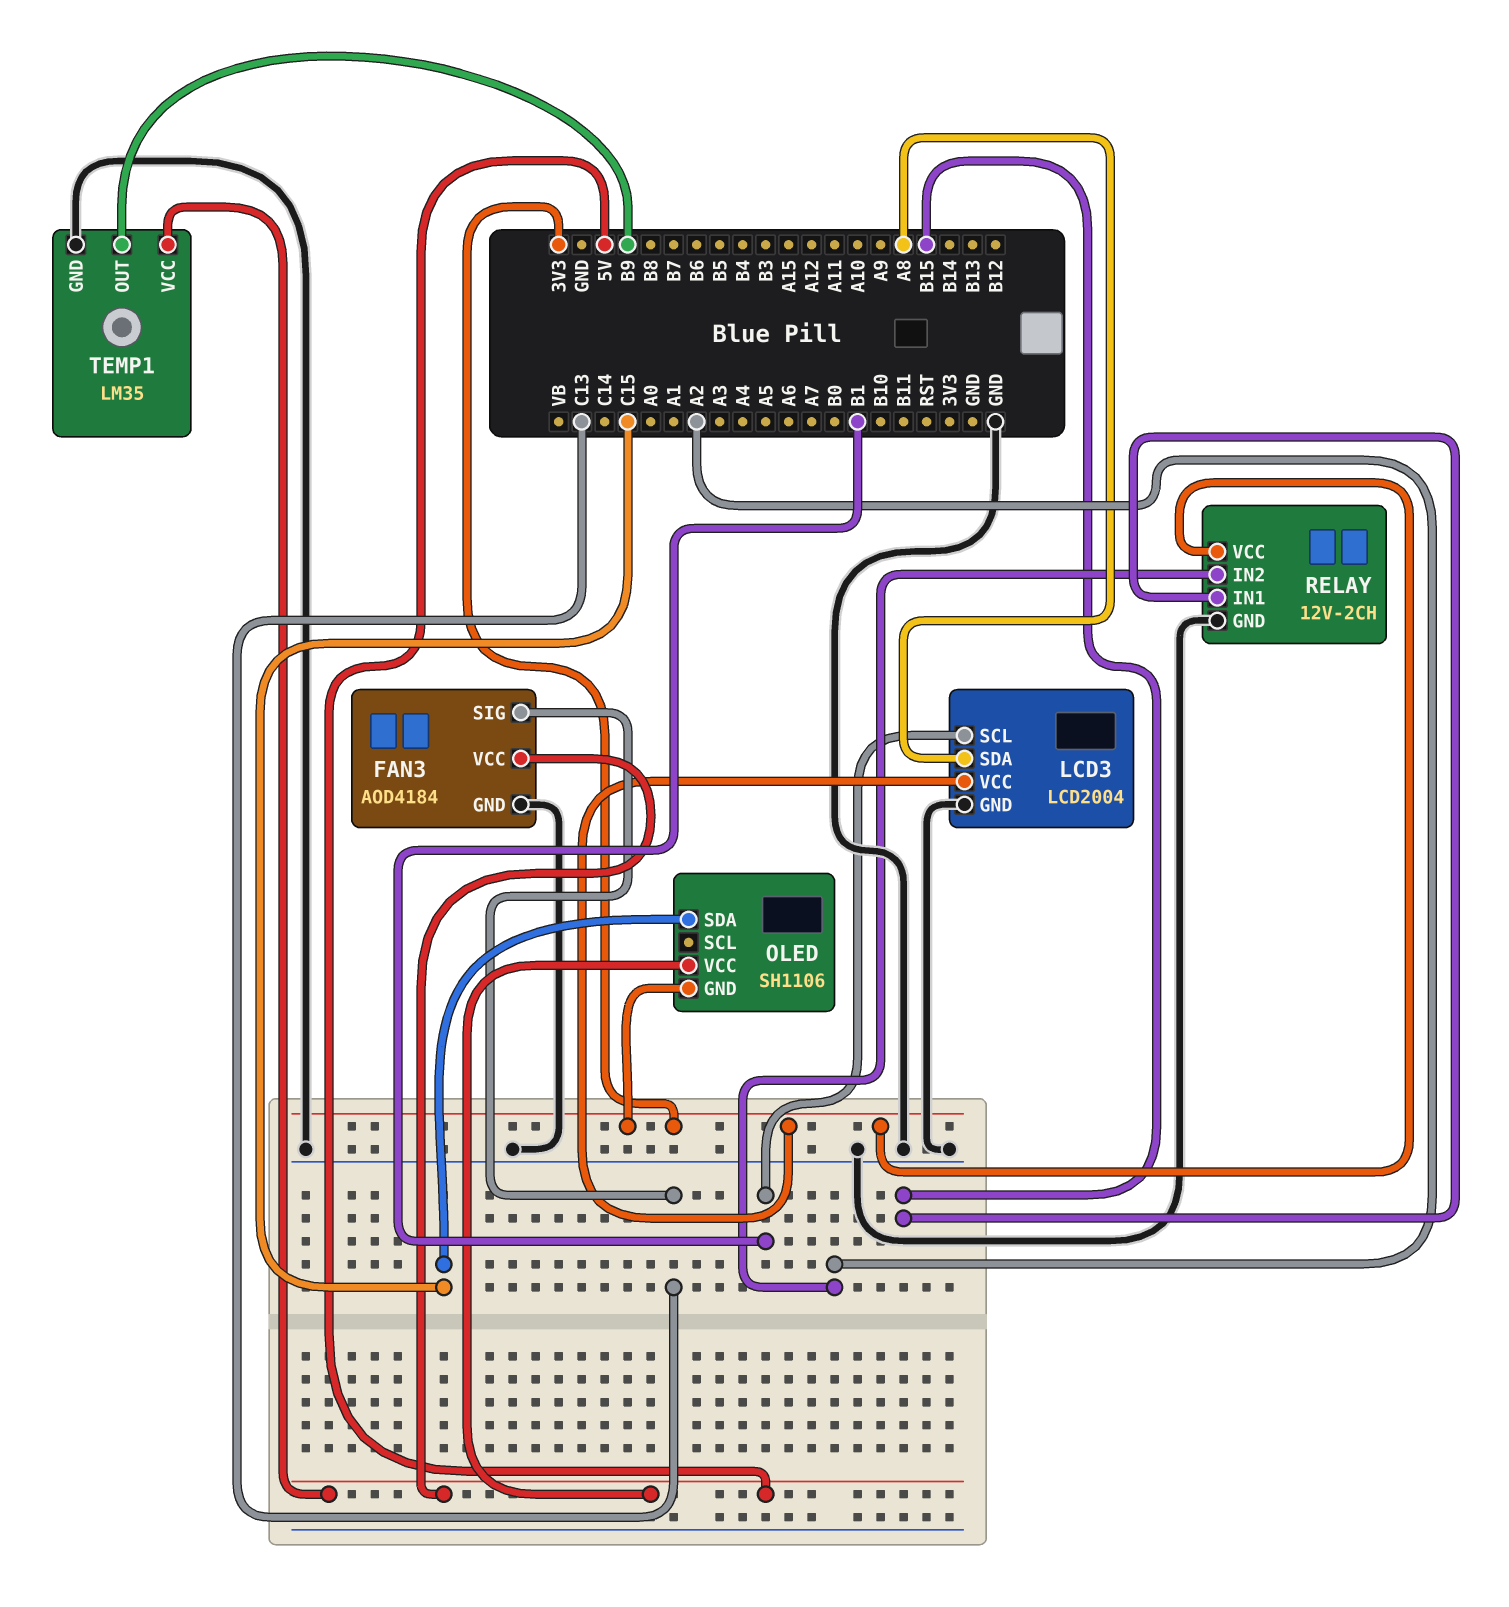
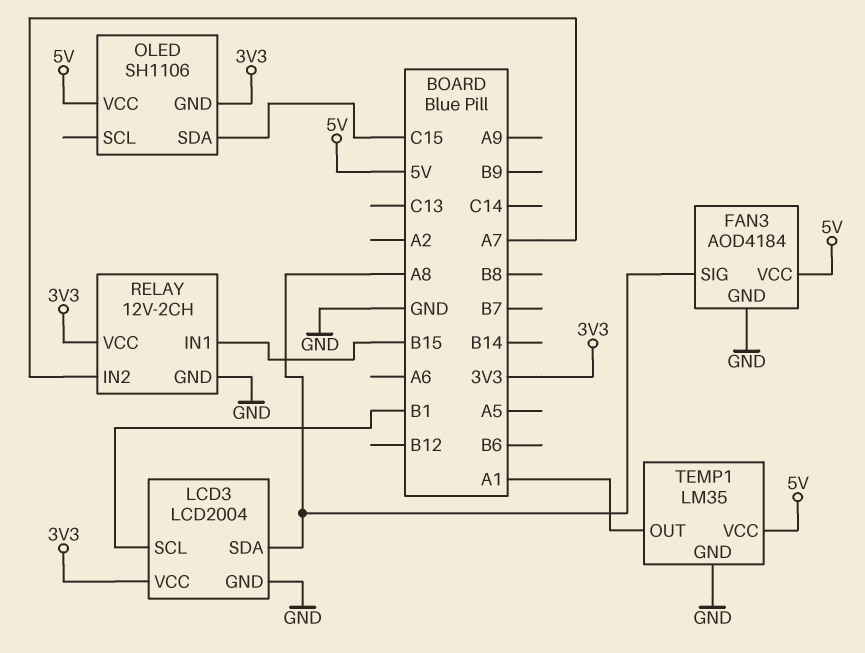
FAN3 pin SIG: C13 -> A8
RELAY pin IN2: A2 -> A7
TEMP1 pin OUT: B9 -> A1

